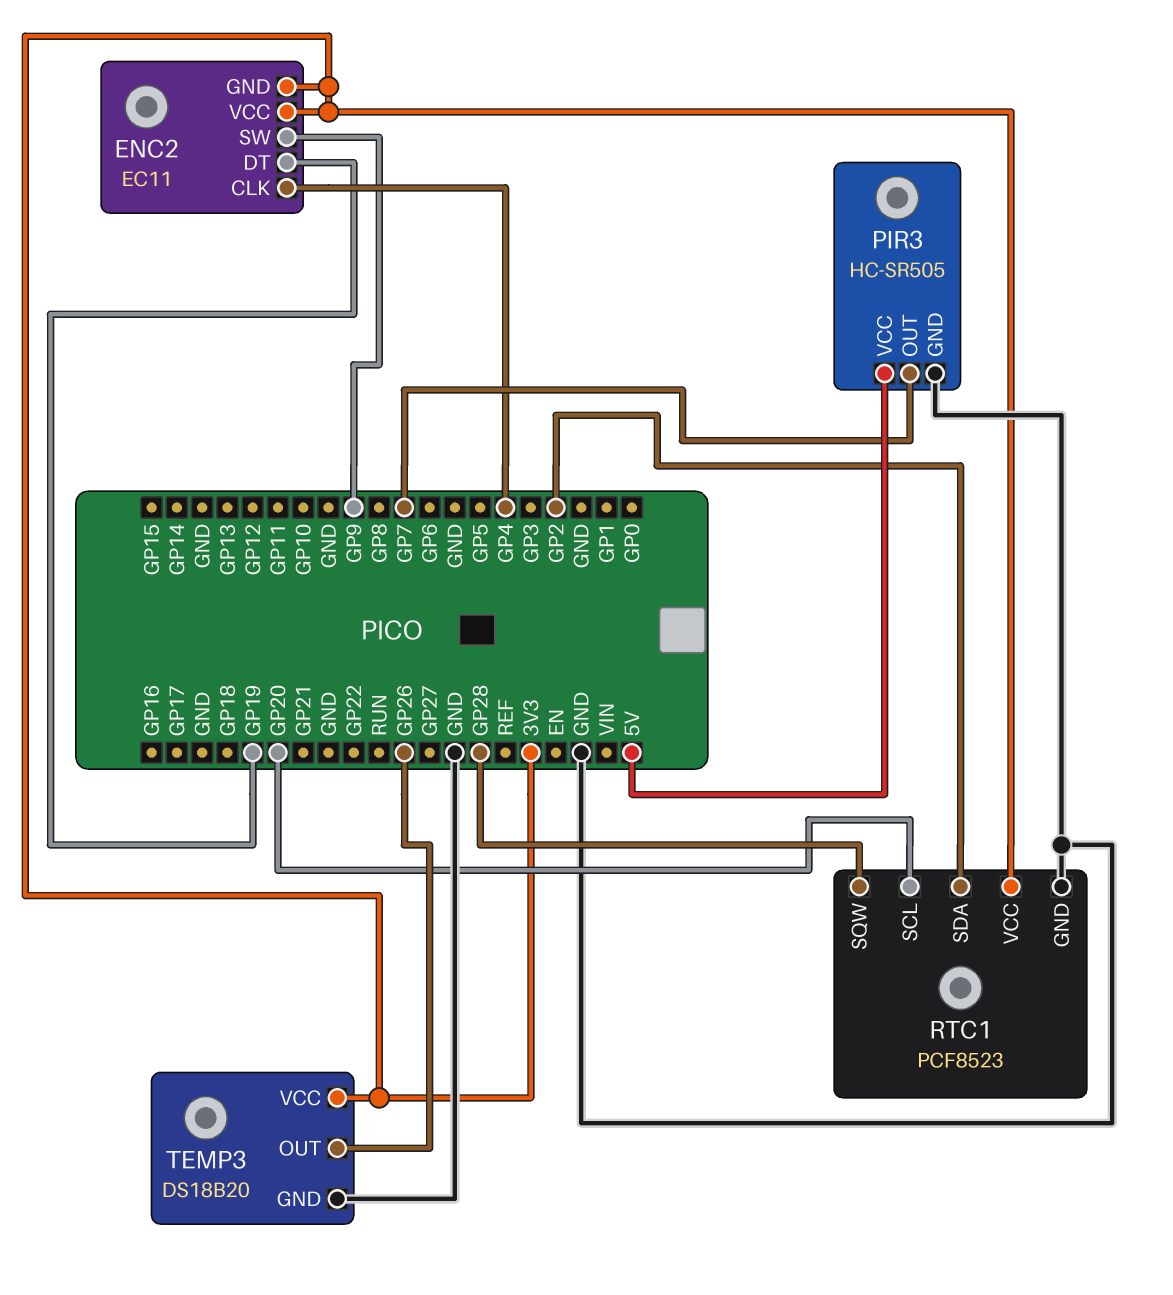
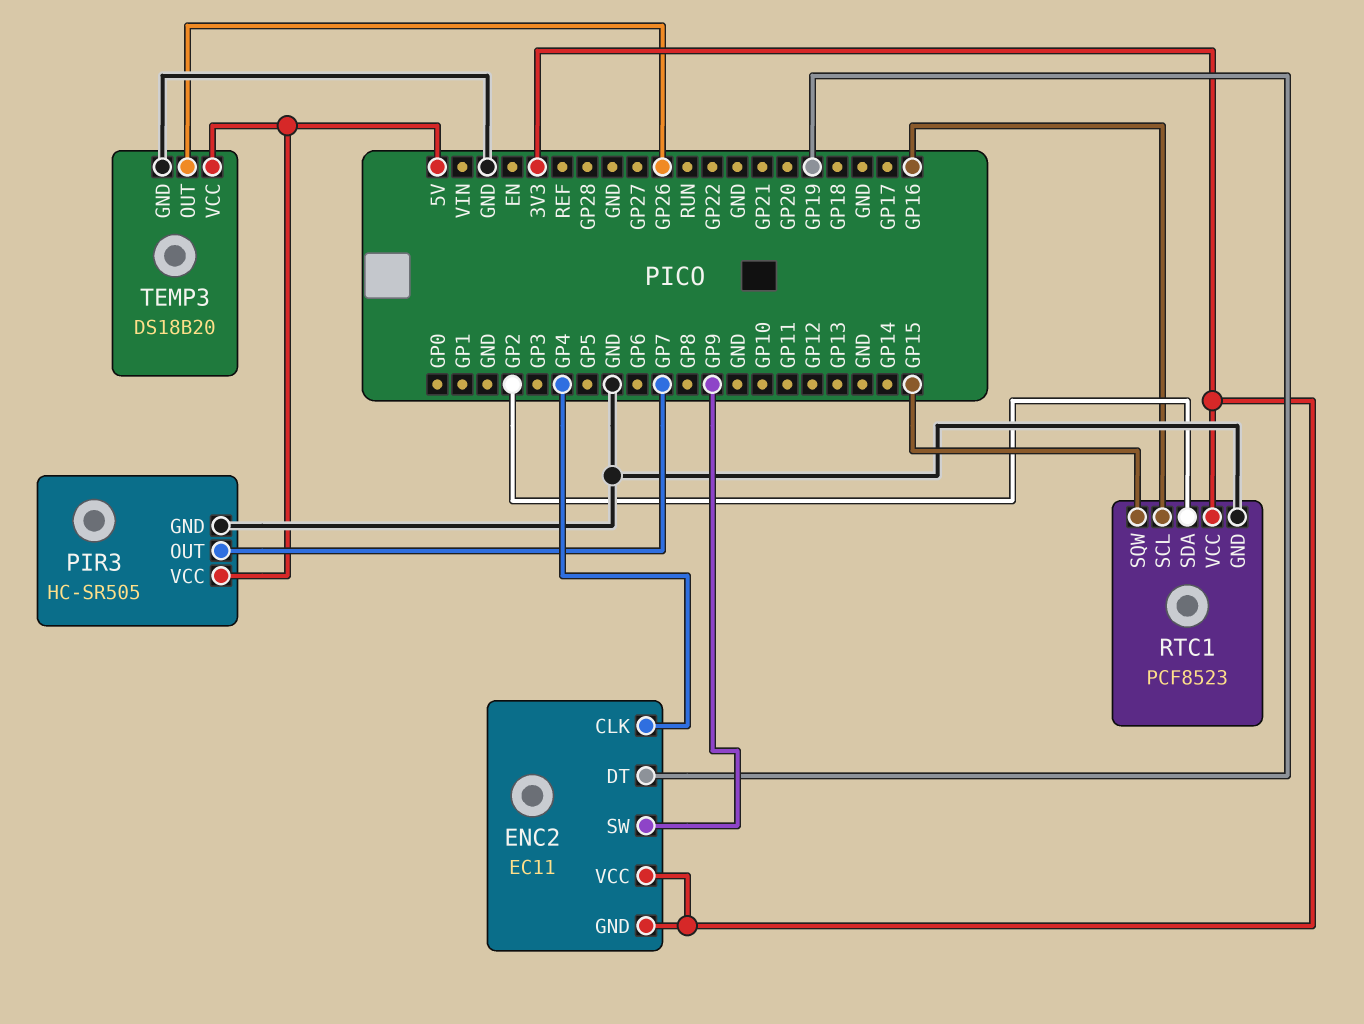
RTC1 pin SCL: GP20 -> GP16
RTC1 pin SQW: GP28 -> GP15
TEMP3 pin VCC: 3V3 -> 5V

